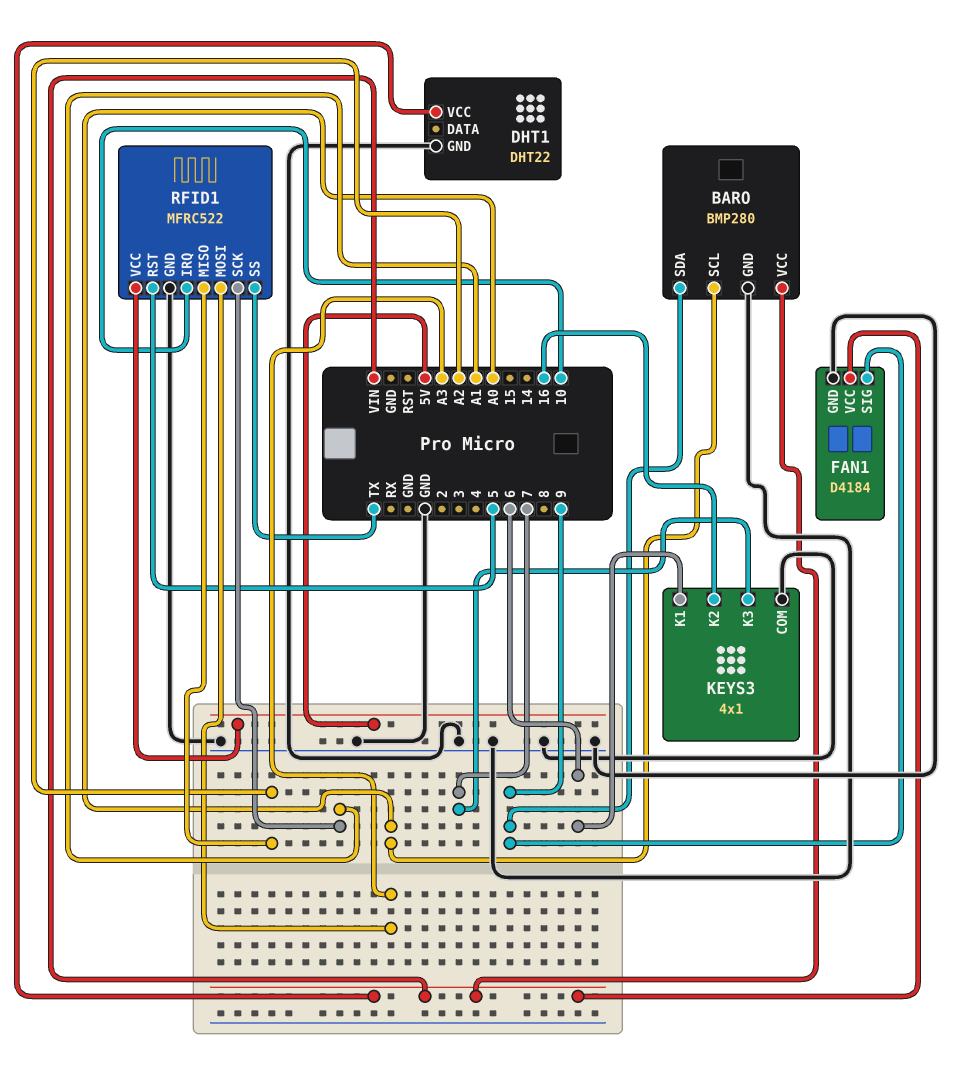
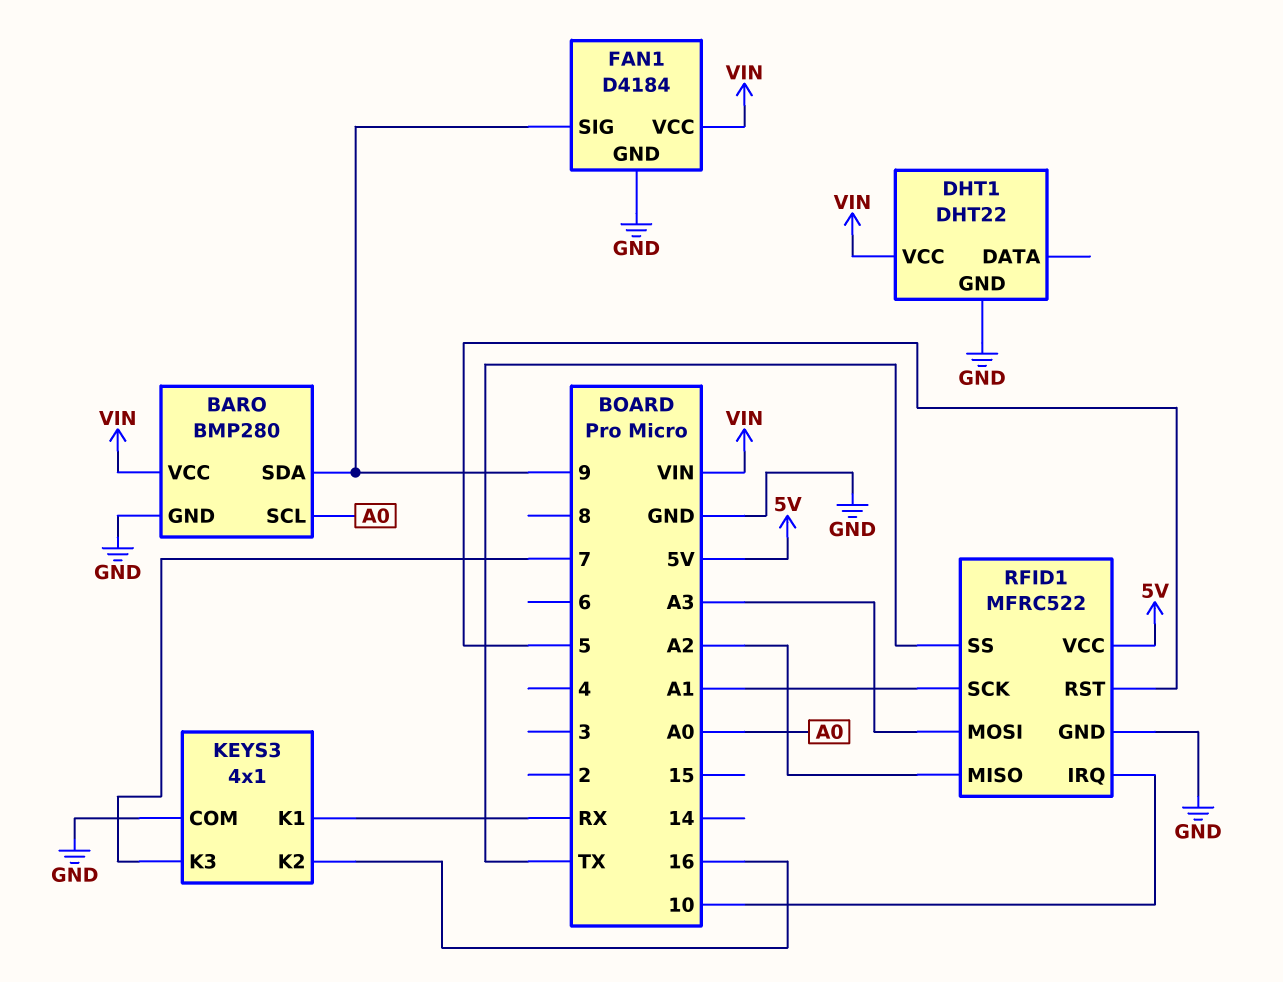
KEYS3 pin K1: 6 -> RX

